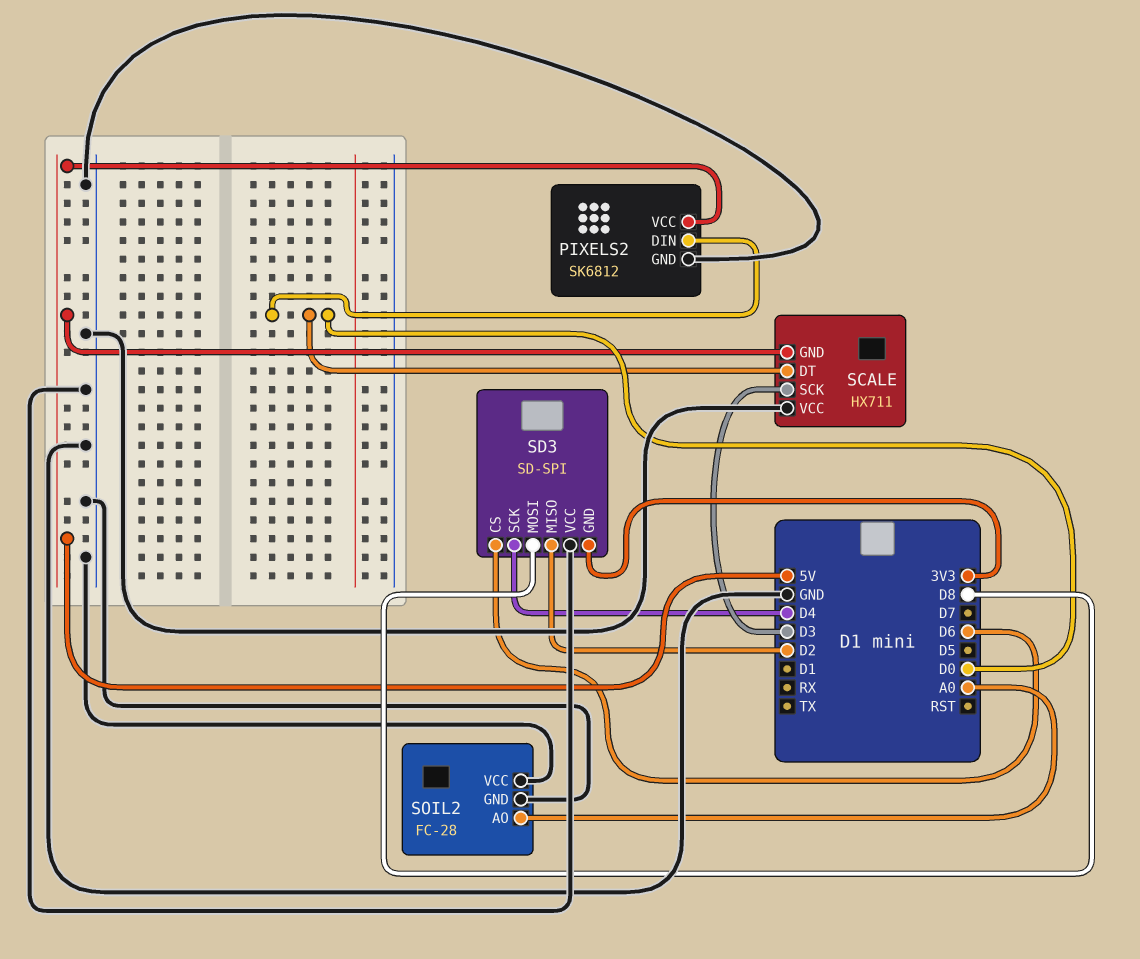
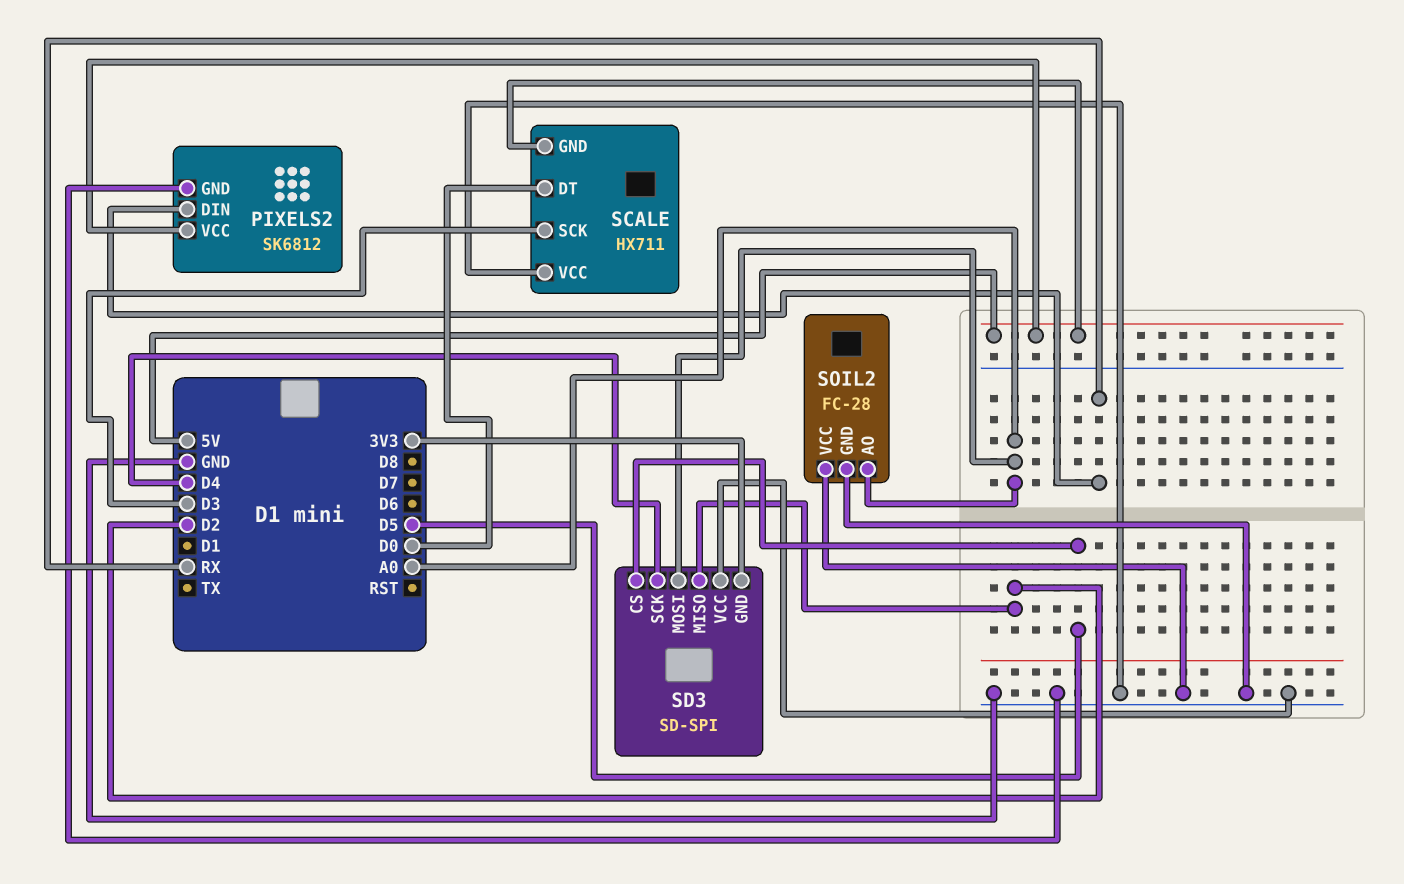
PIXELS2 pin DIN: D0 -> RX
SD3 pin CS: D6 -> D5
SD3 pin MOSI: D8 -> A0

